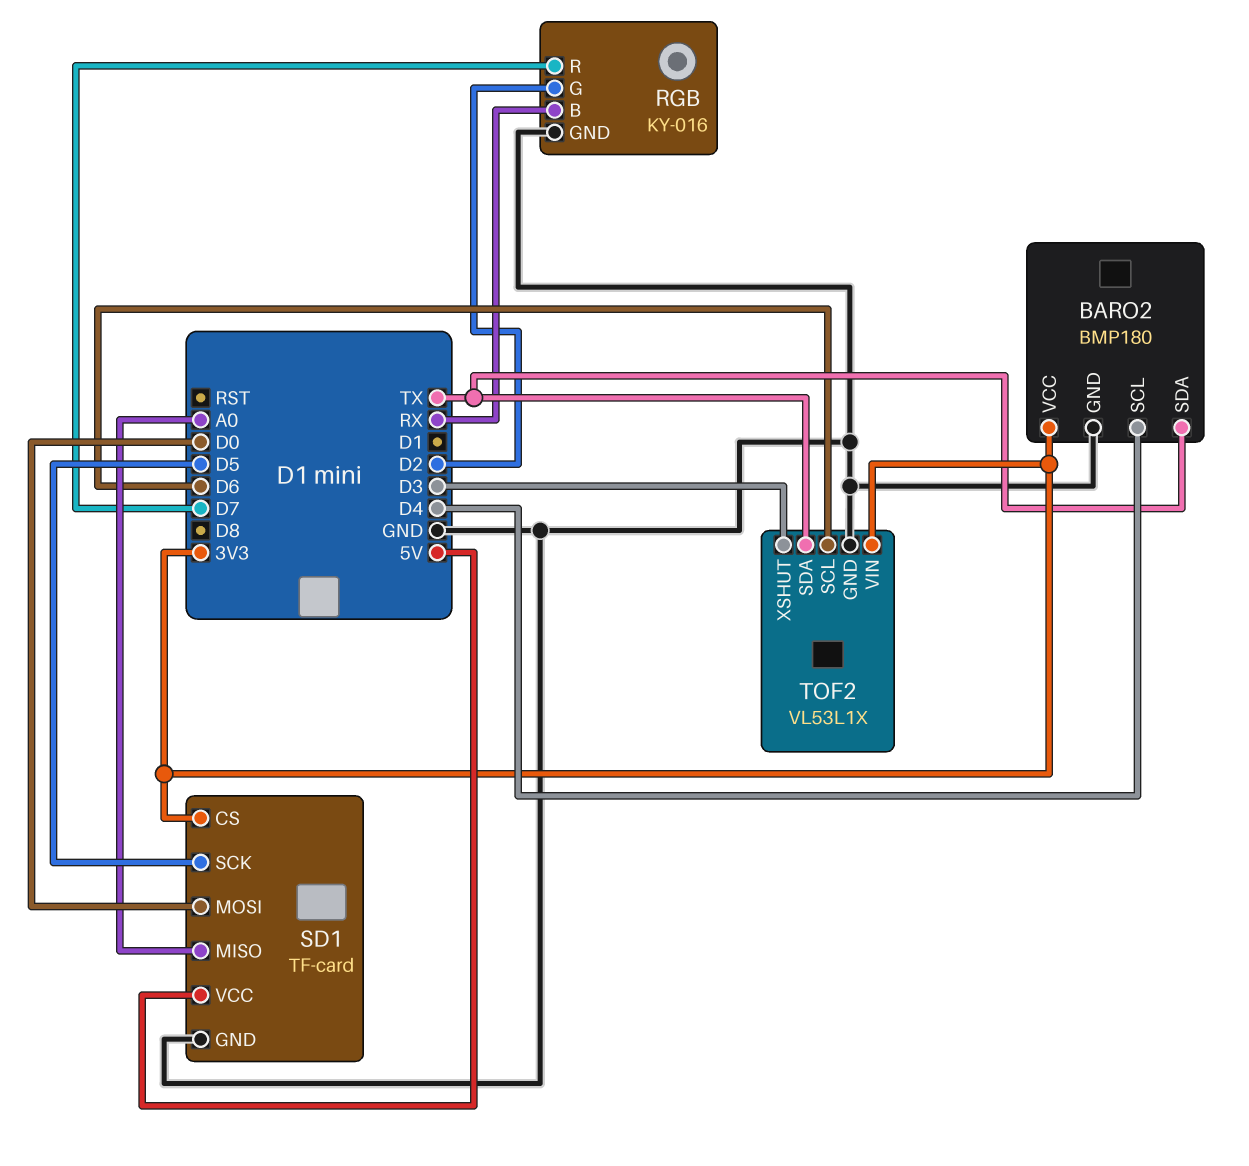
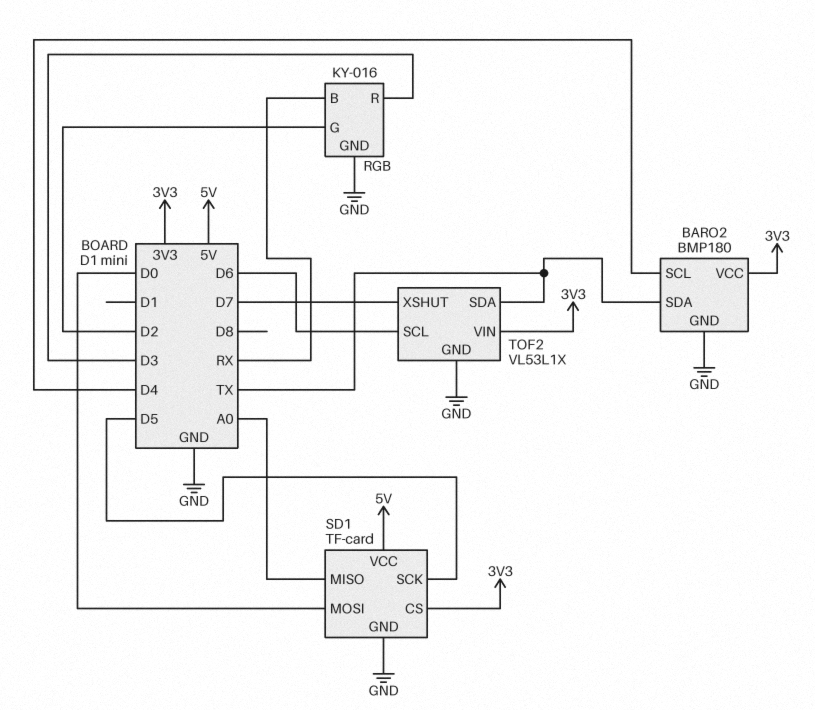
RGB pin R: D7 -> D3
TOF2 pin XSHUT: D3 -> D7

